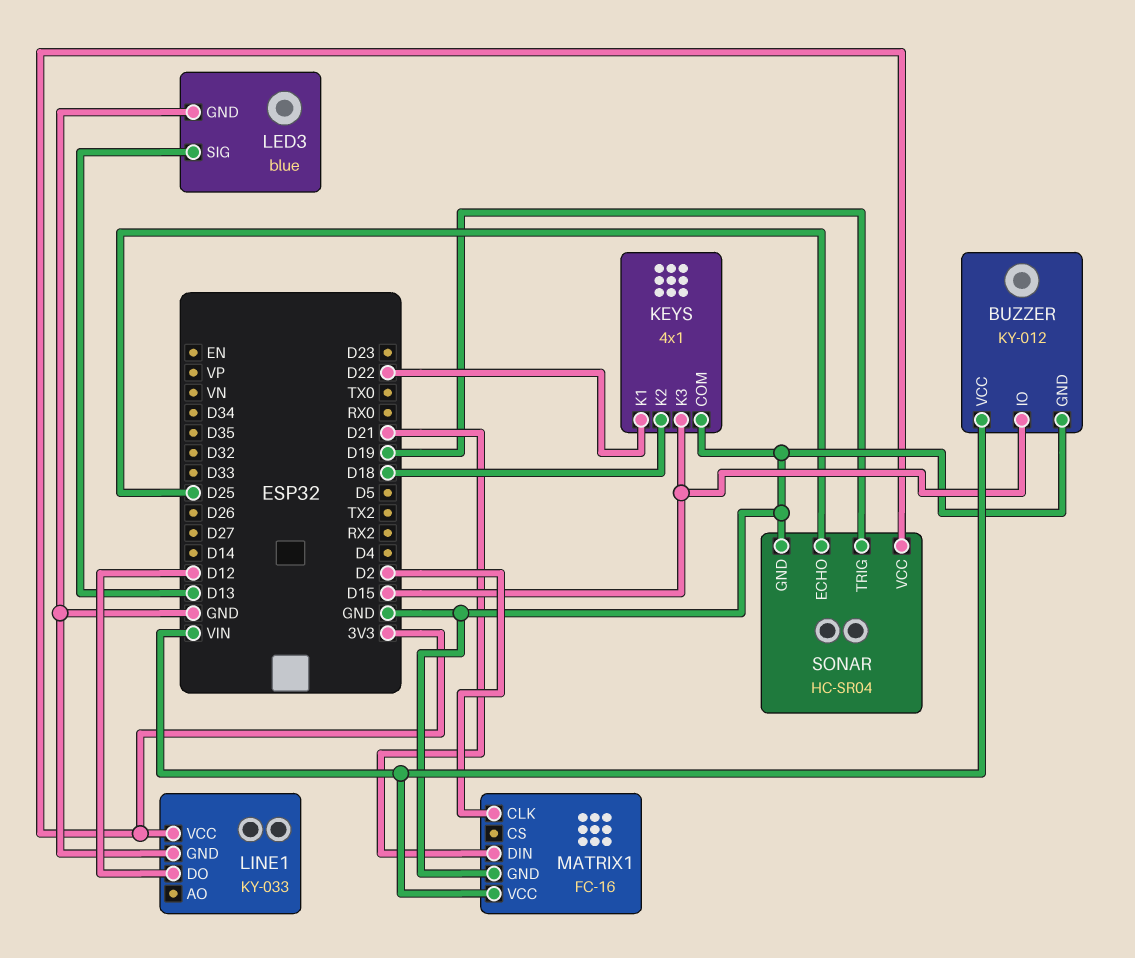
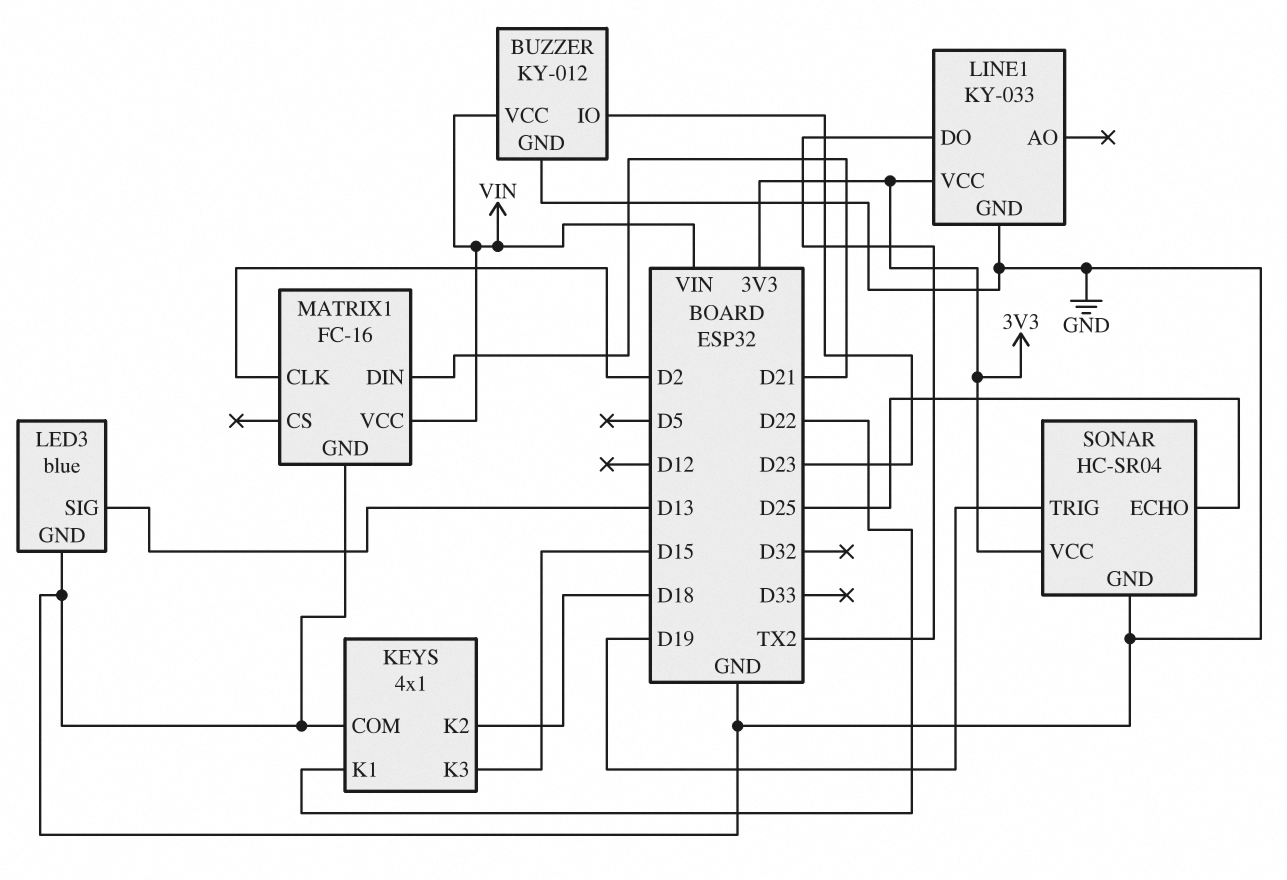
BUZZER pin IO: D15 -> D23
LINE1 pin DO: D12 -> TX2

